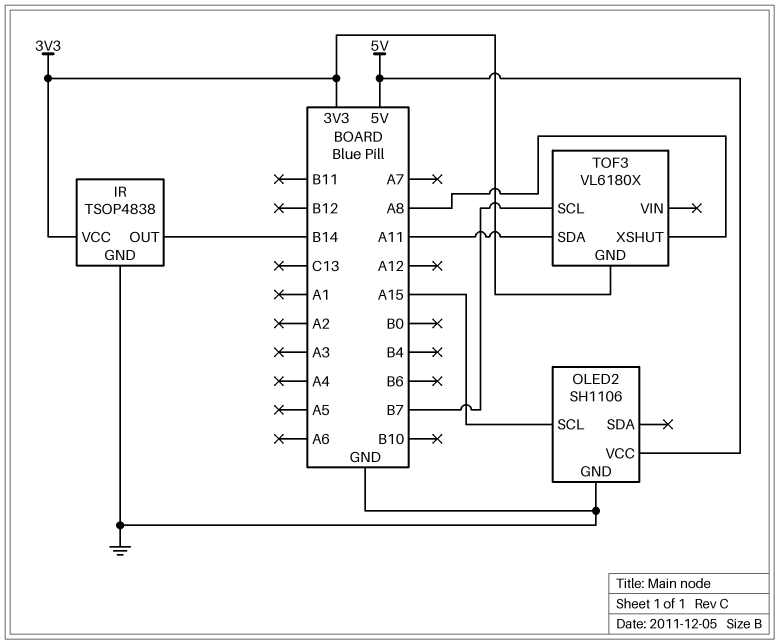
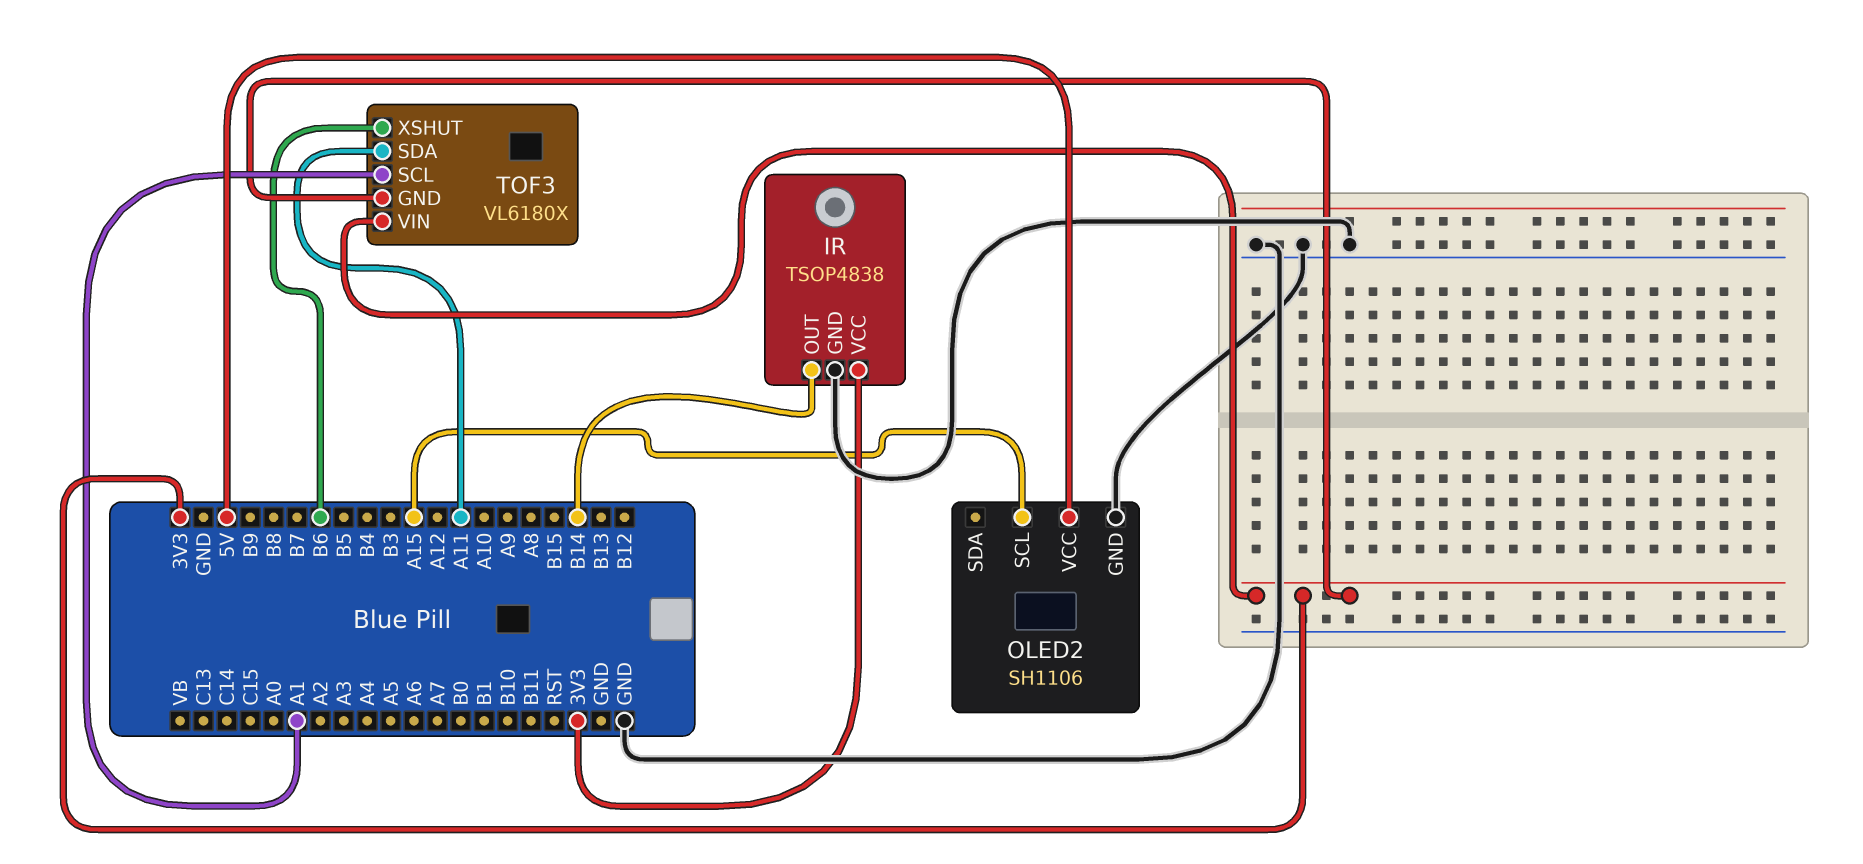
TOF3 pin SCL: B7 -> A1
TOF3 pin VIN: none -> 3V3
TOF3 pin XSHUT: A8 -> B6

